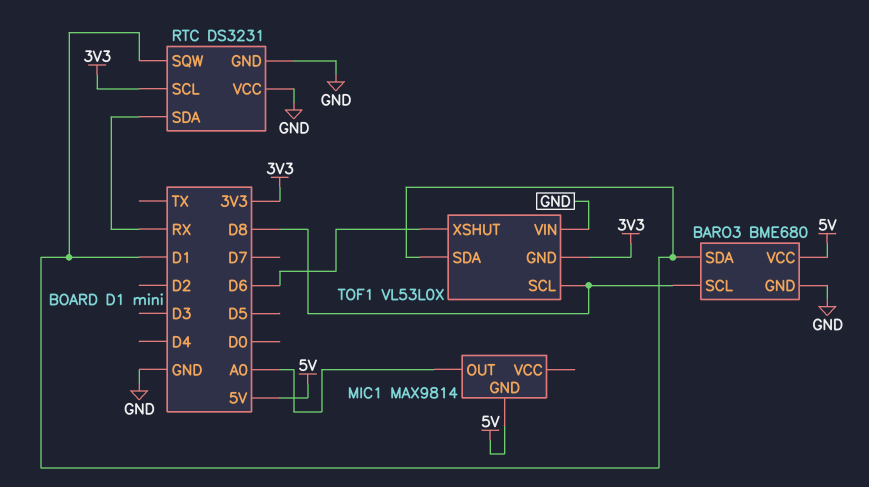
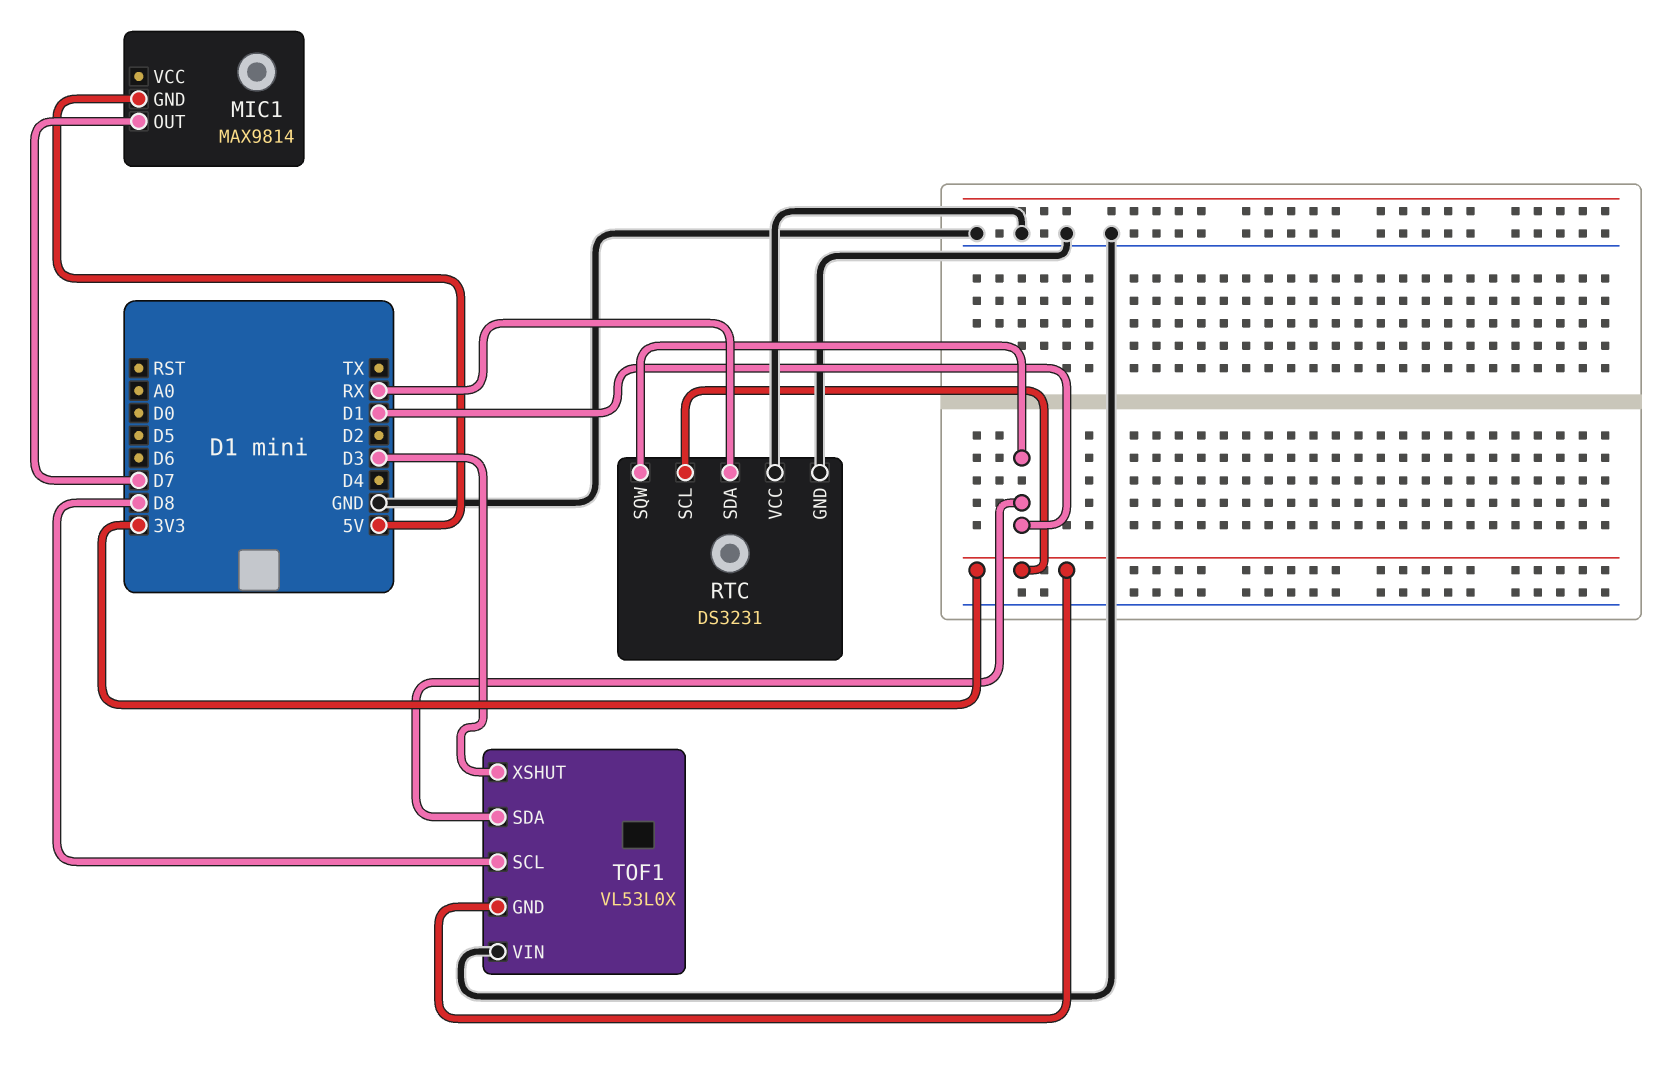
BARO3: BME680 -> none
BARO3 pin GND: GND -> none
BARO3 pin SCL: D8 -> none
BARO3 pin SDA: D1 -> none
BARO3 pin VCC: 5V -> none
MIC1 pin OUT: A0 -> D7
TOF1 pin XSHUT: D6 -> D3

